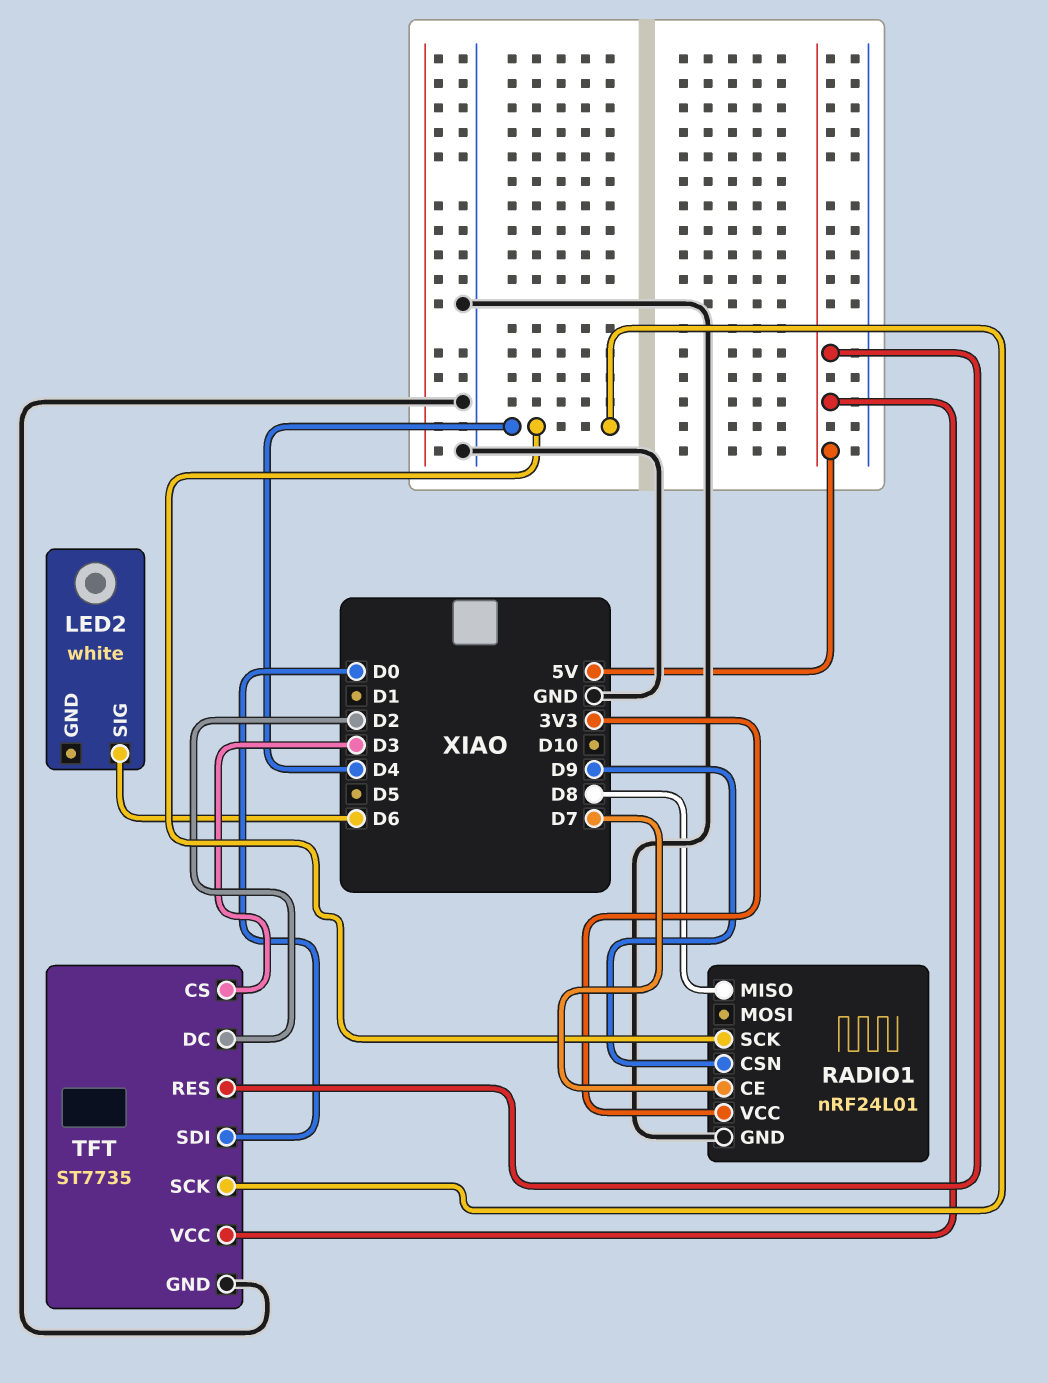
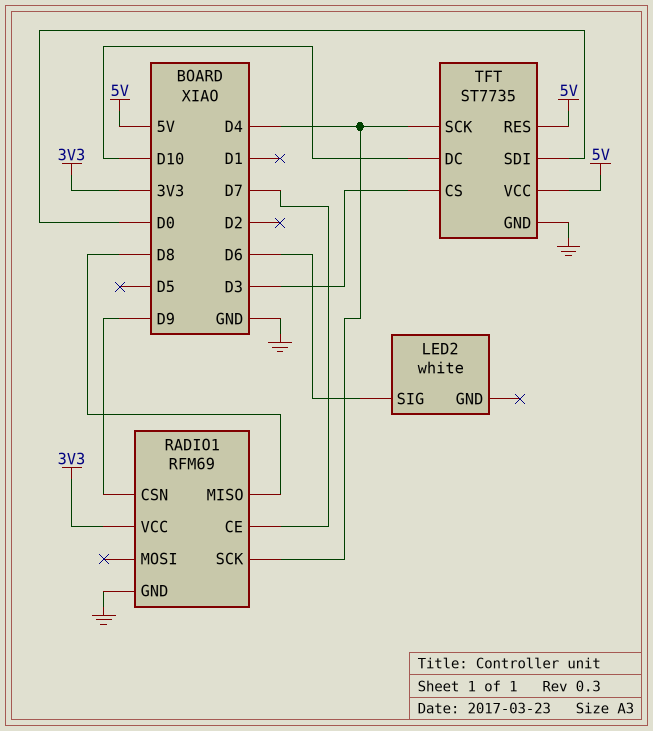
RADIO1: nRF24L01 -> RFM69
TFT pin DC: D2 -> D10

